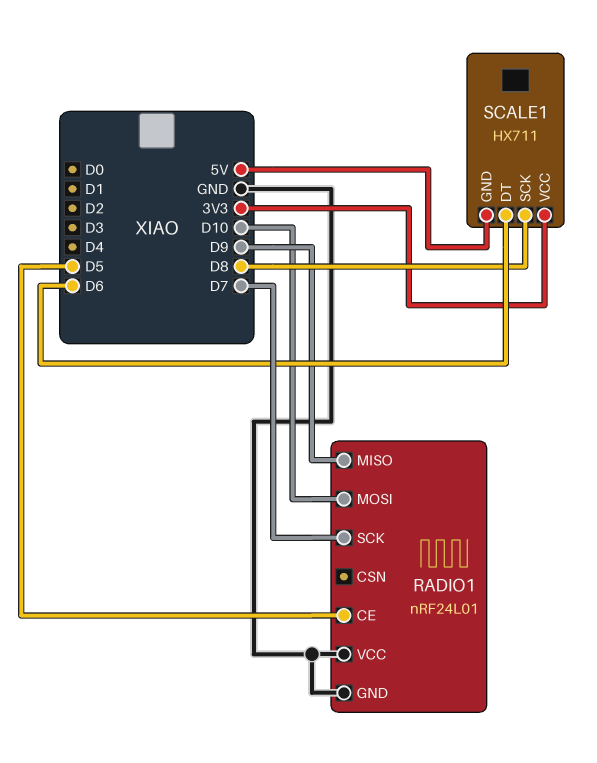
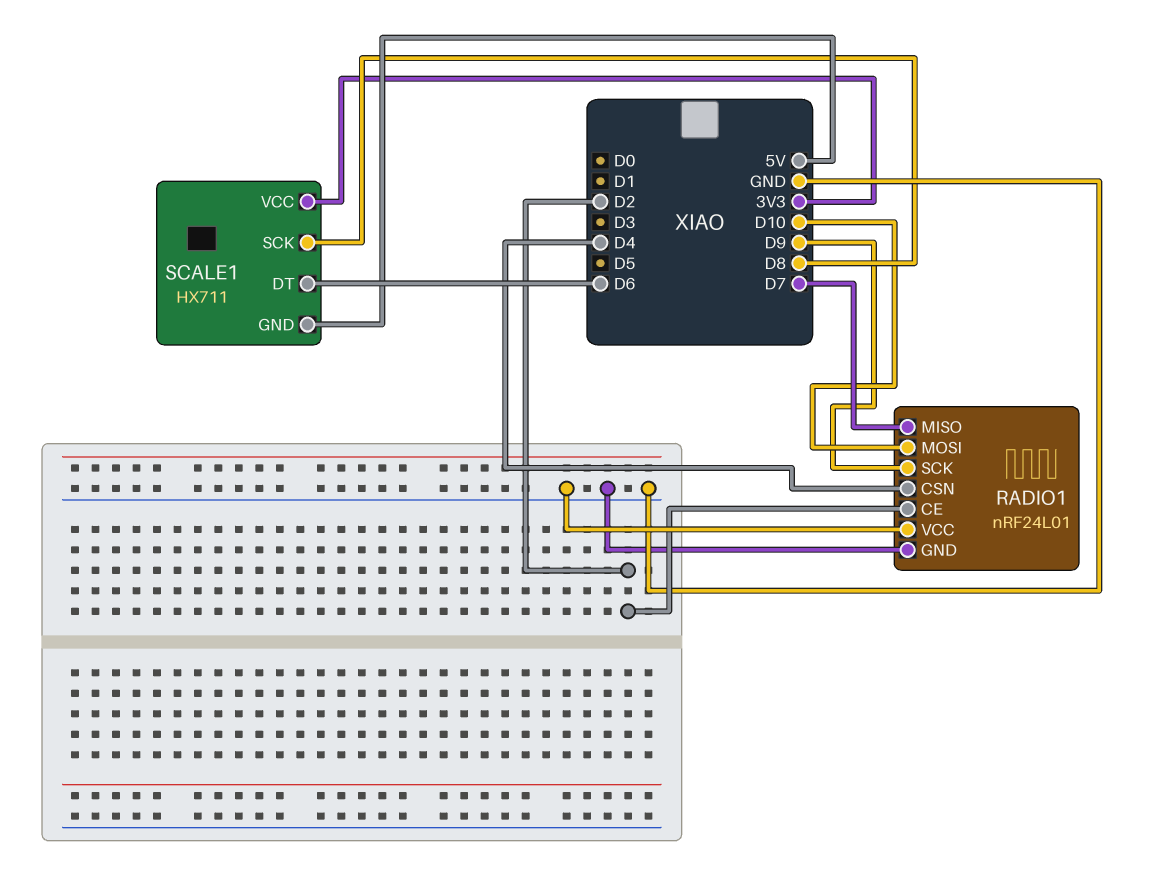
RADIO1 pin CE: D5 -> D2
RADIO1 pin CSN: none -> D4
RADIO1 pin MISO: D9 -> D7
RADIO1 pin SCK: D7 -> D9

